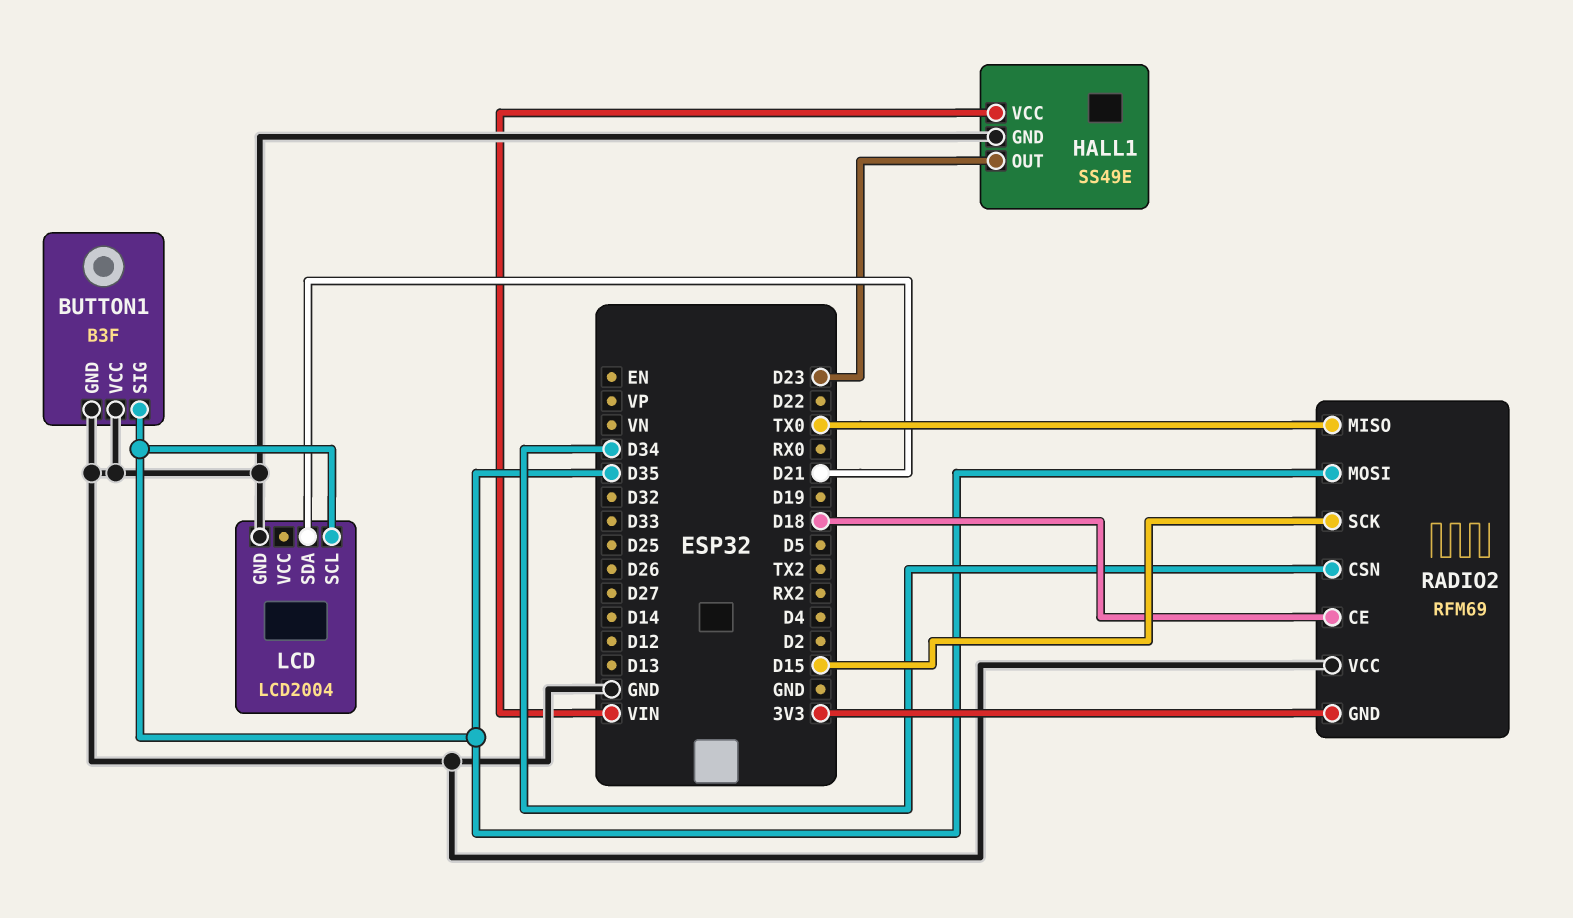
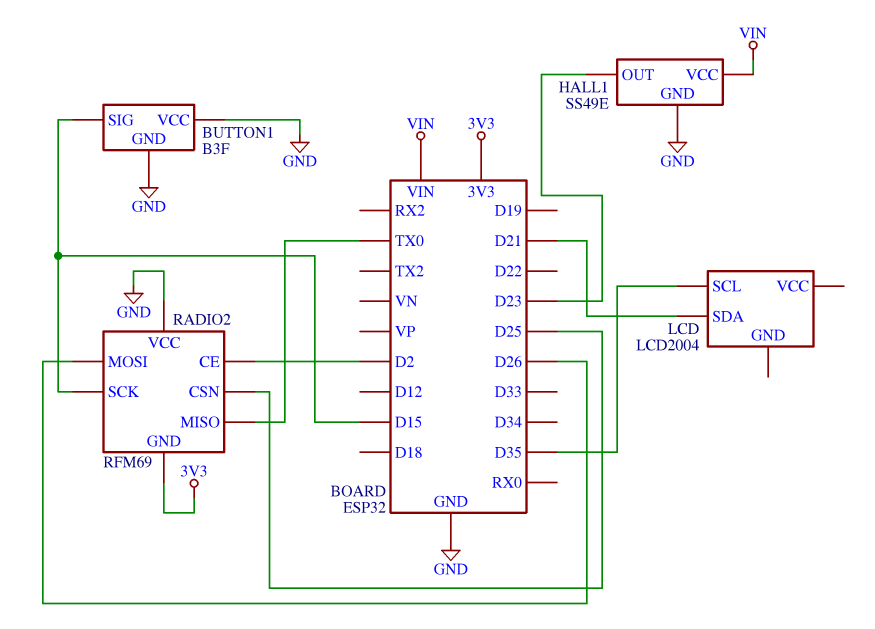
BUTTON1 pin SIG: D35 -> D15
LCD pin GND: GND -> none
RADIO2 pin CE: D18 -> D2
RADIO2 pin CSN: D34 -> D25
RADIO2 pin MOSI: D35 -> D26

